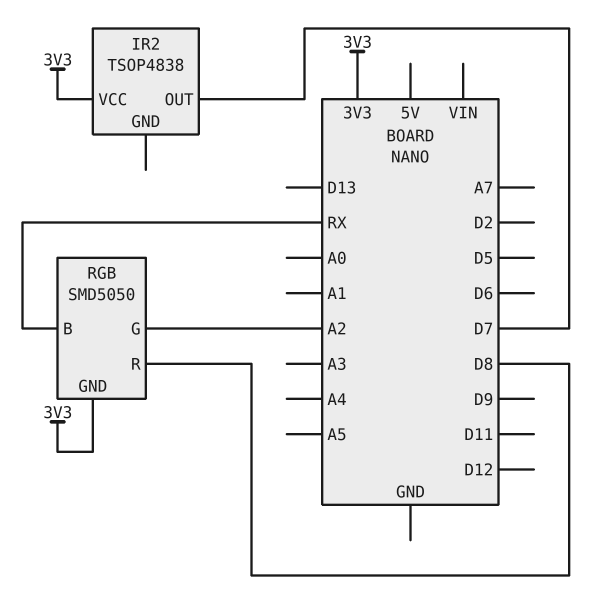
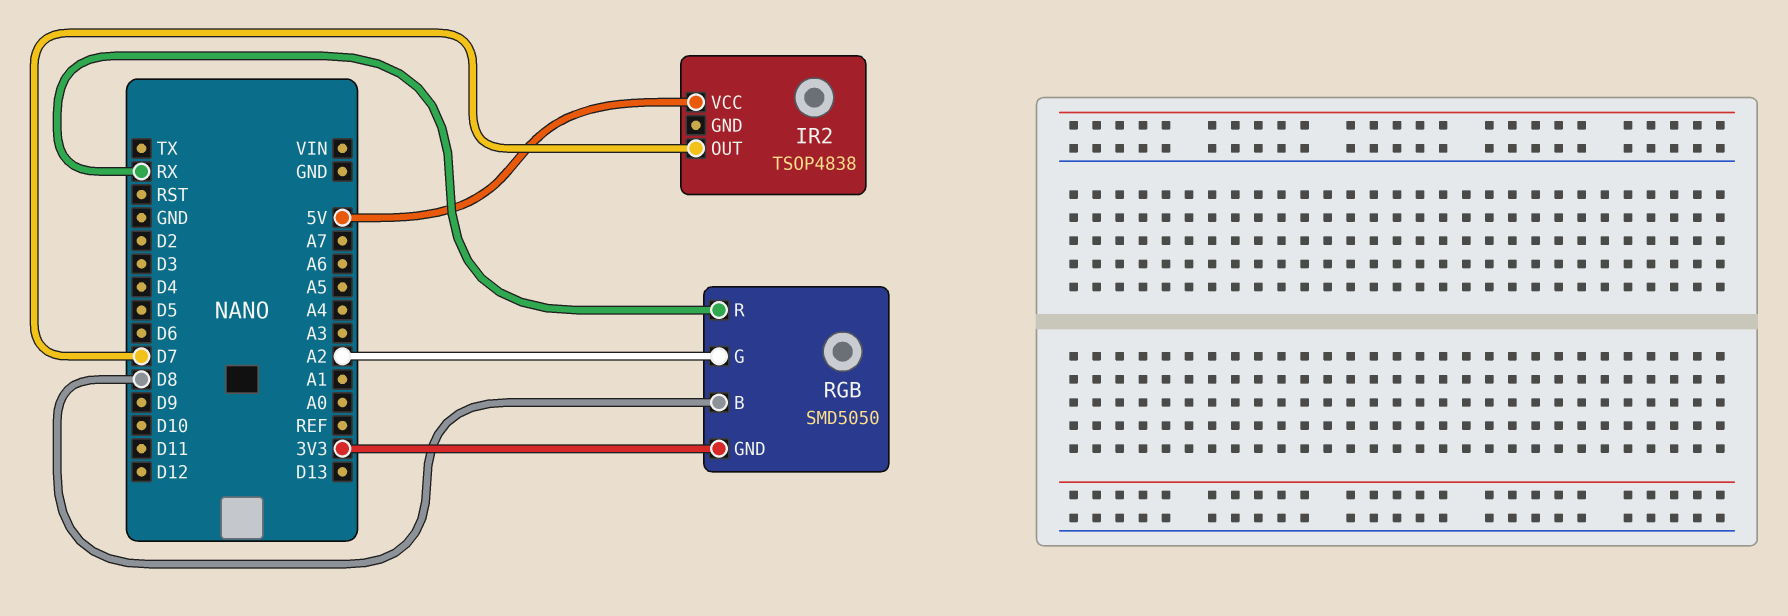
IR2 pin VCC: 3V3 -> 5V
RGB pin B: RX -> D8
RGB pin R: D8 -> RX

